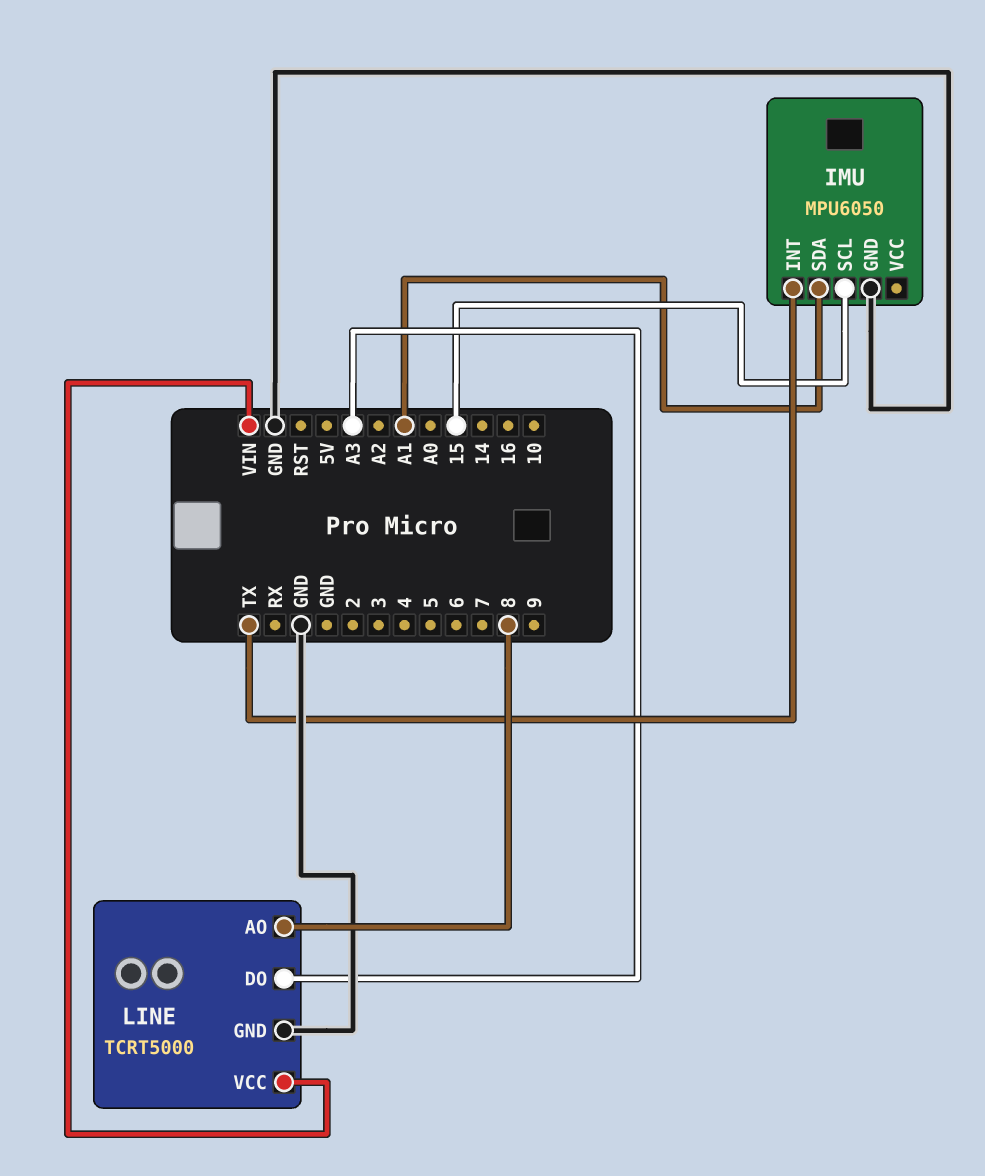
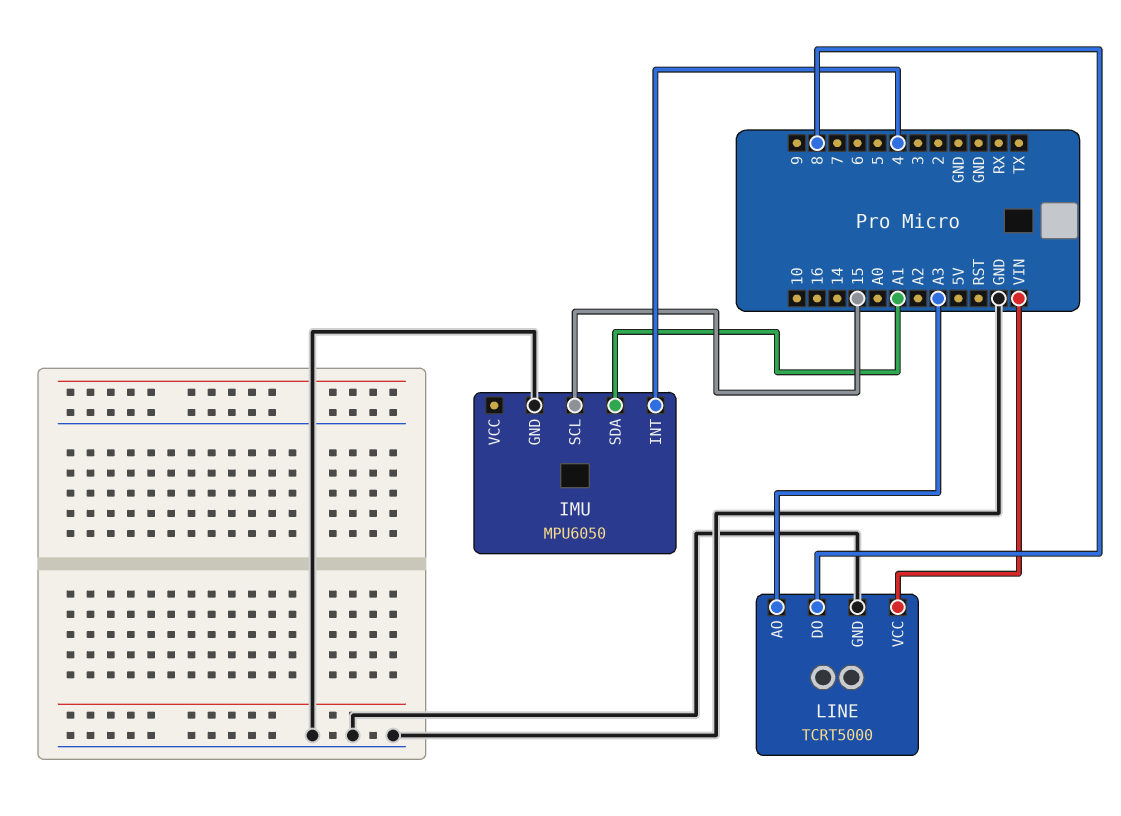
IMU pin INT: TX -> 4
LINE pin AO: 8 -> A3
LINE pin DO: A3 -> 8

